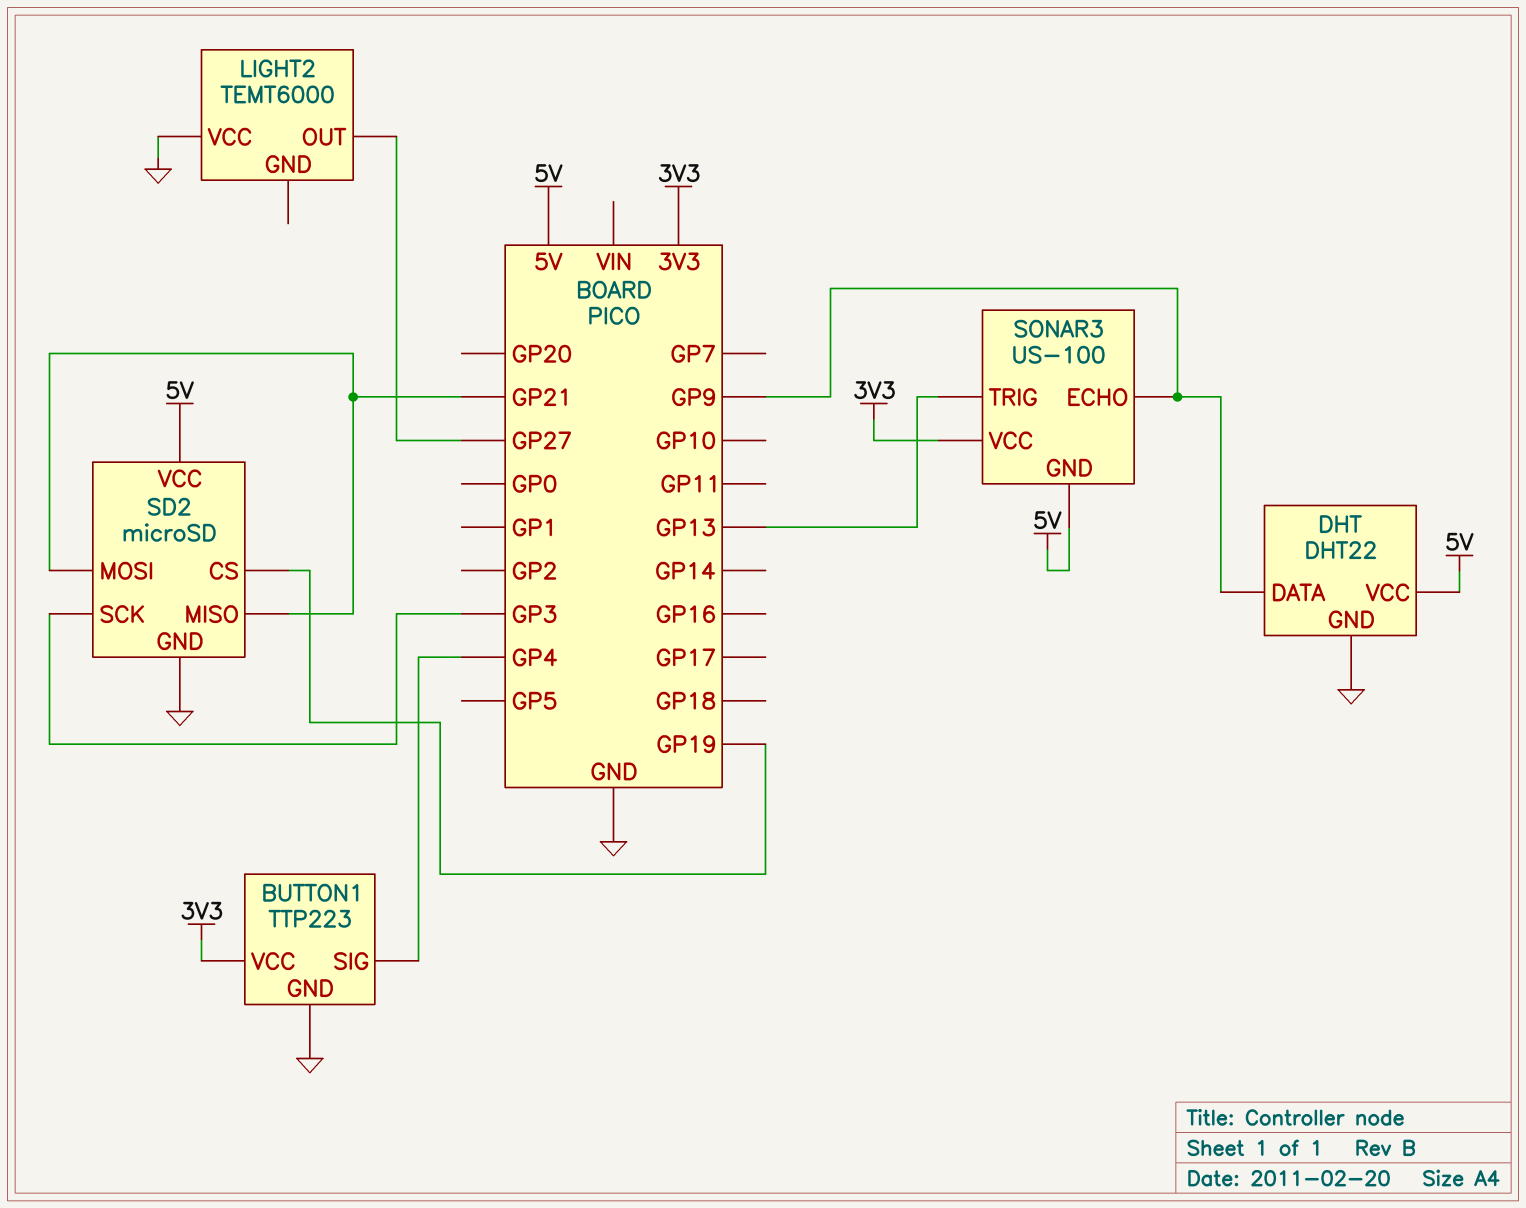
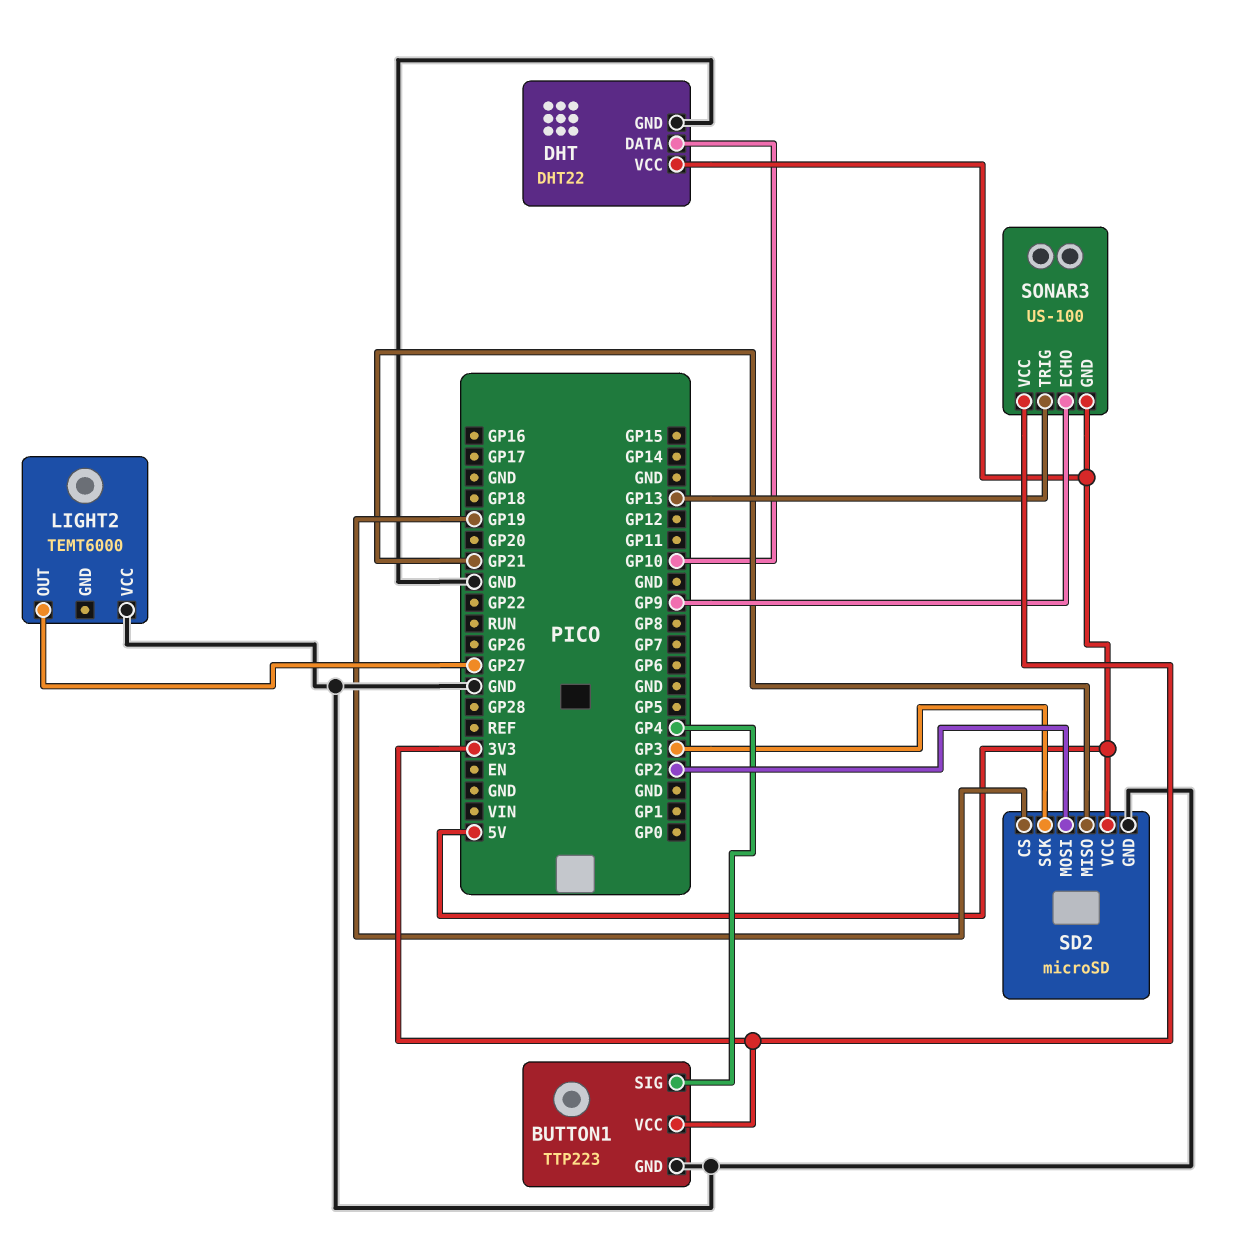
DHT pin DATA: GP9 -> GP10
SD2 pin MOSI: GP21 -> GP2

